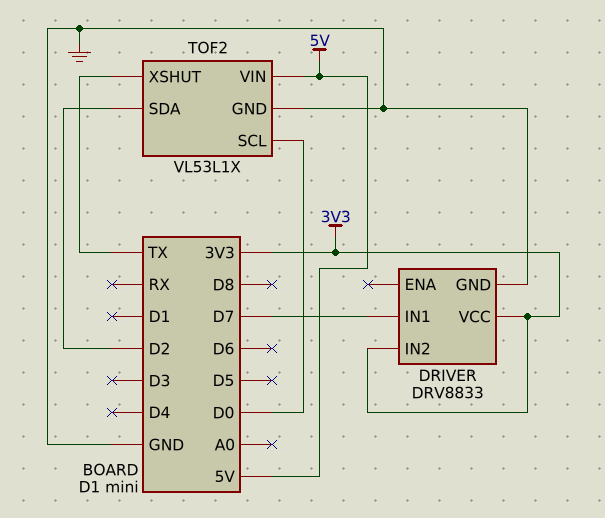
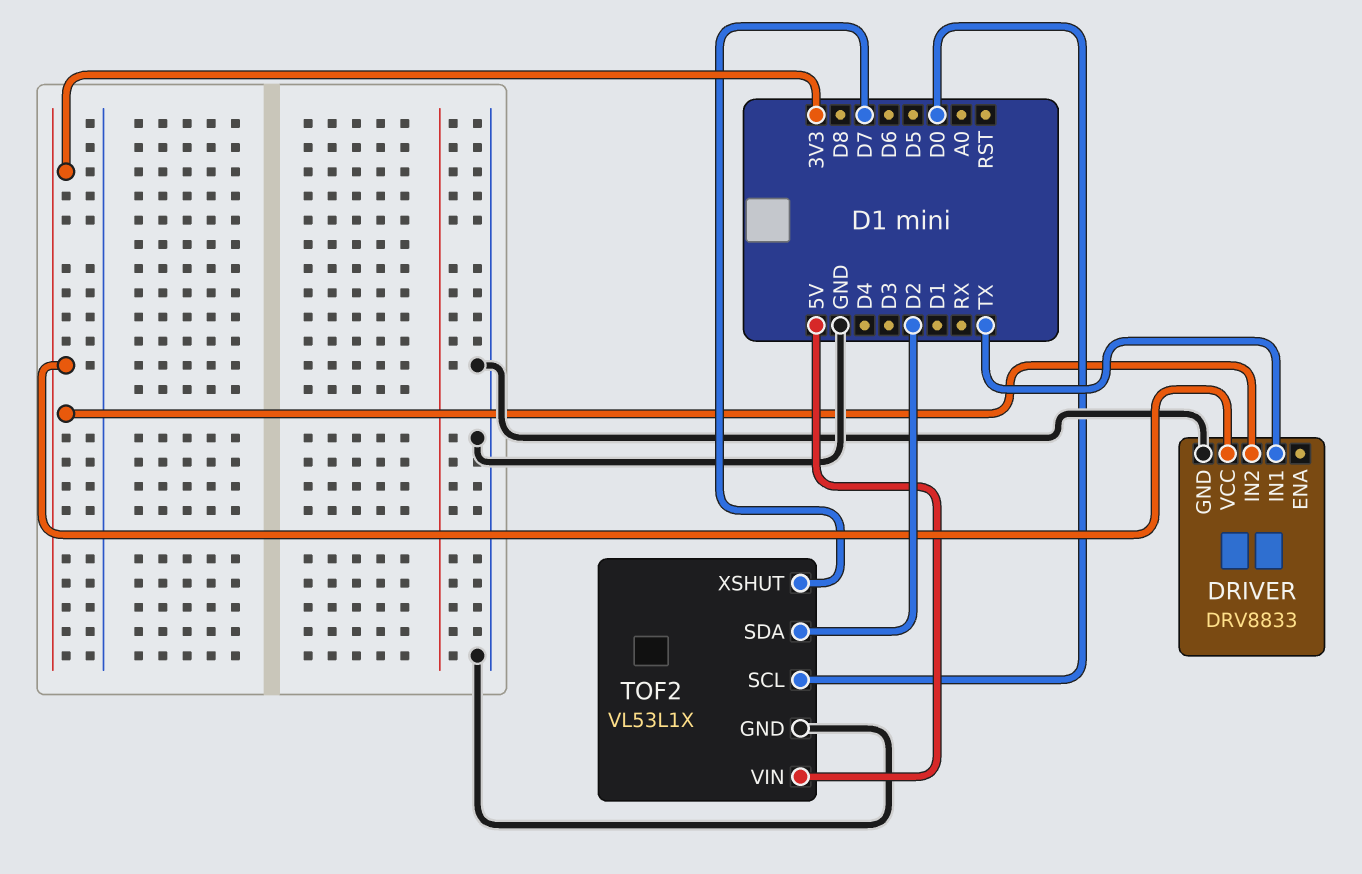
DRIVER pin IN1: D7 -> TX
TOF2 pin XSHUT: TX -> D7

